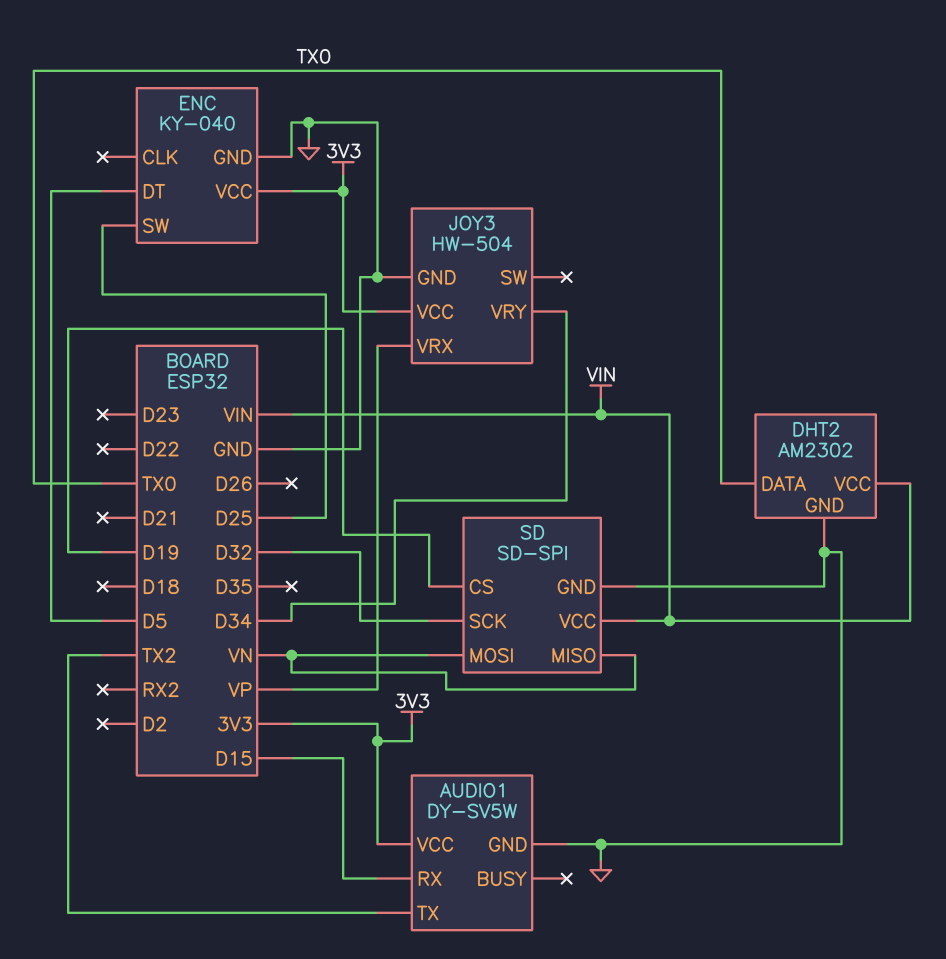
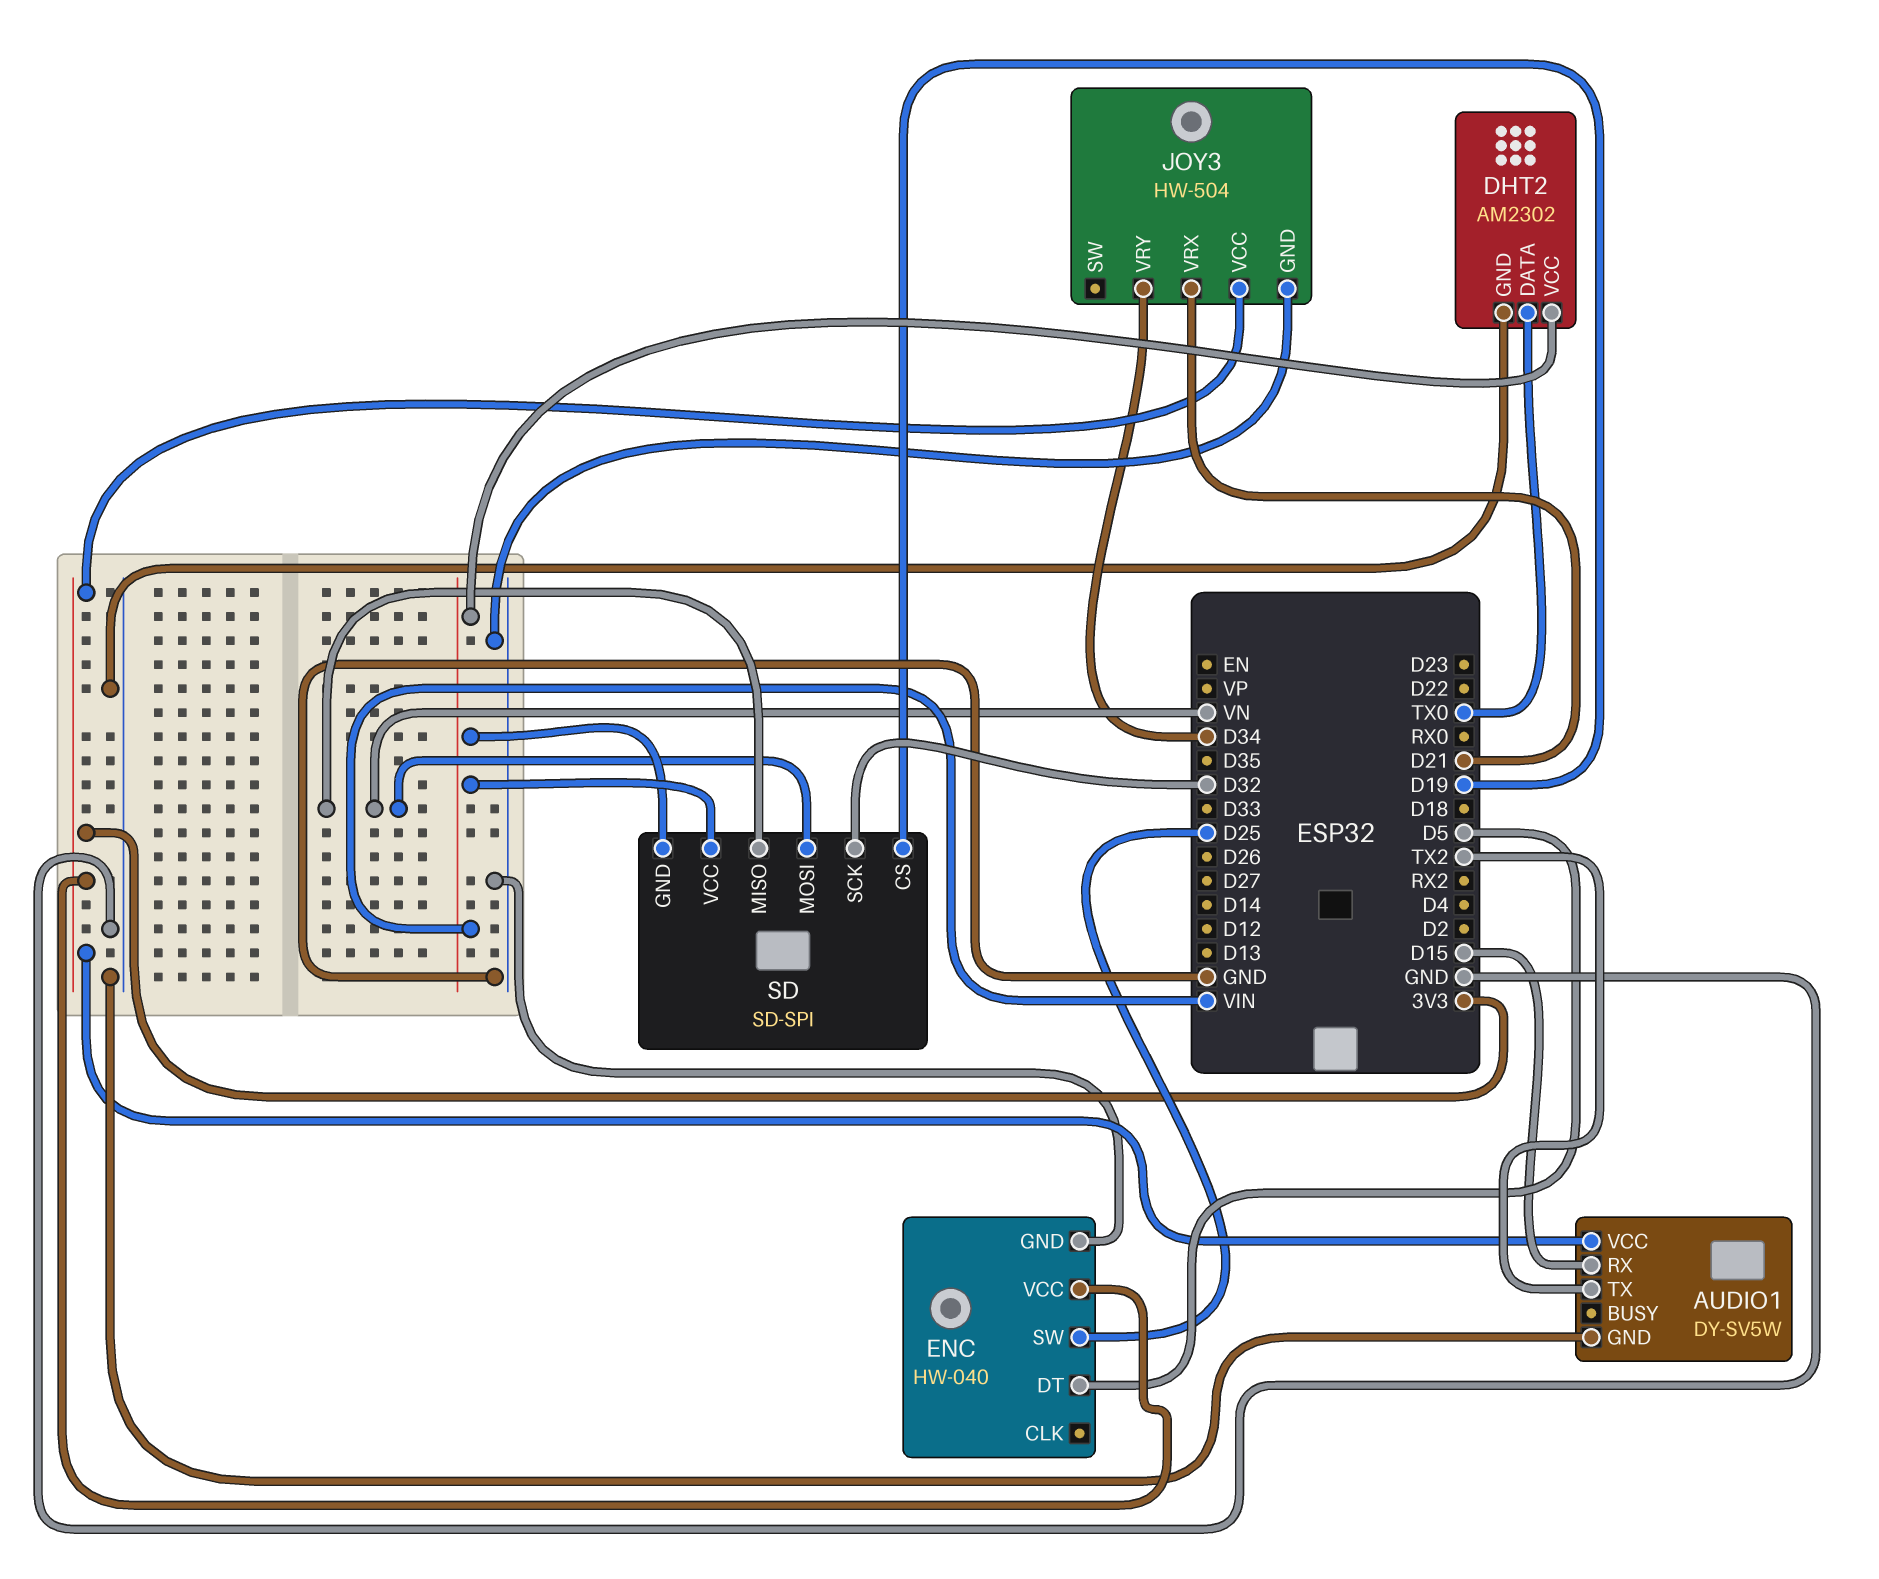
ENC: KY-040 -> HW-040
JOY3 pin VRX: VP -> D21
SD pin GND: GND -> VIN

